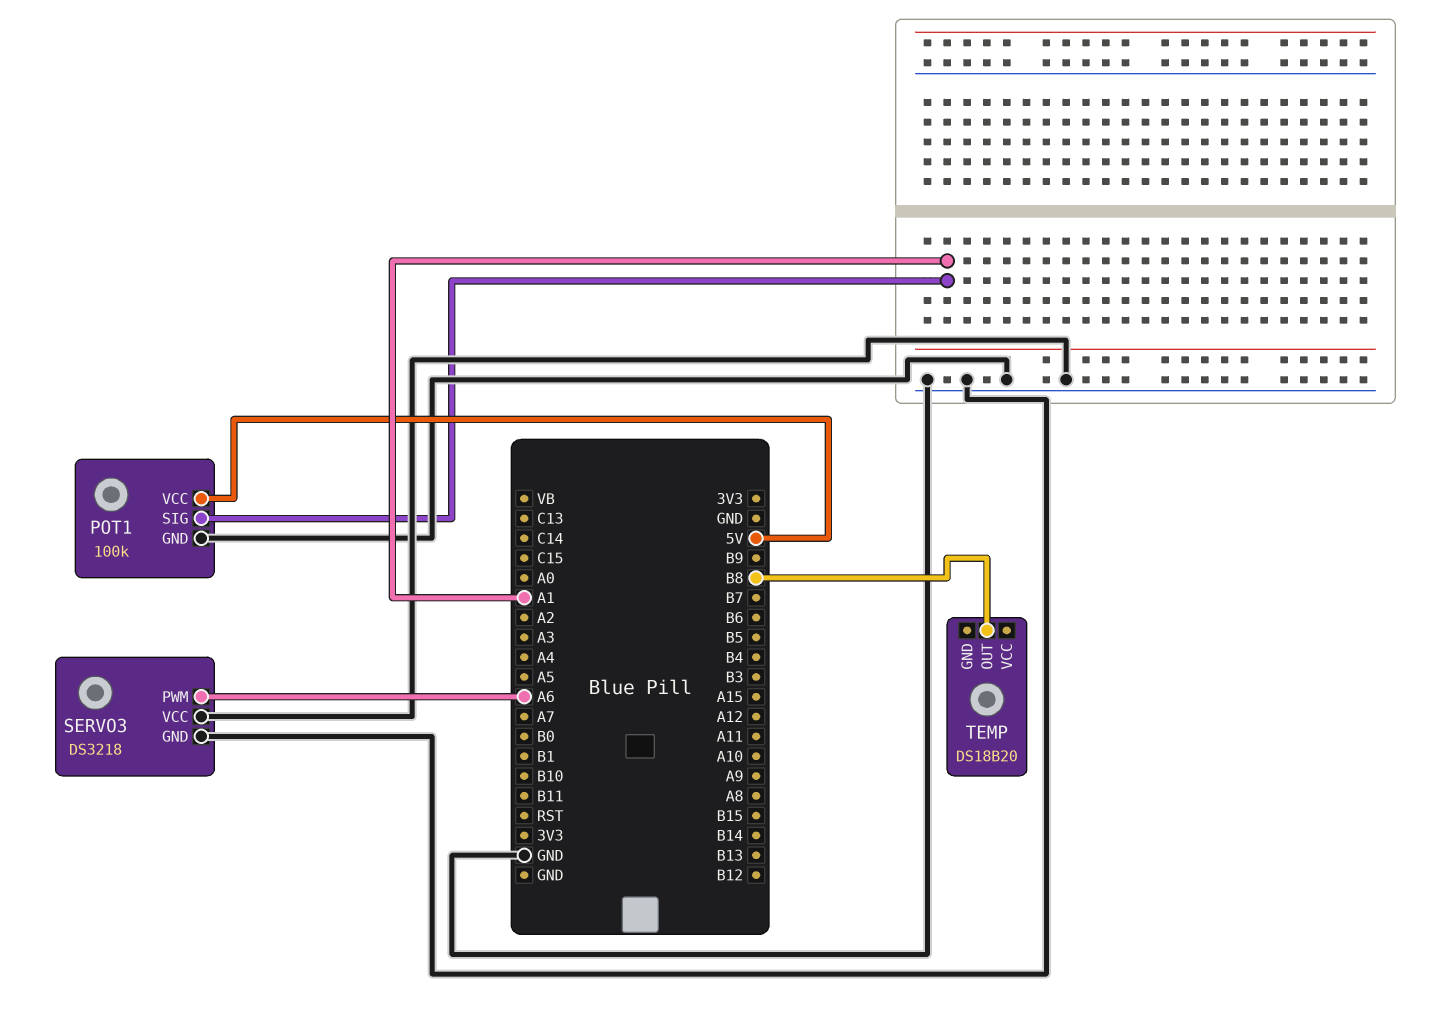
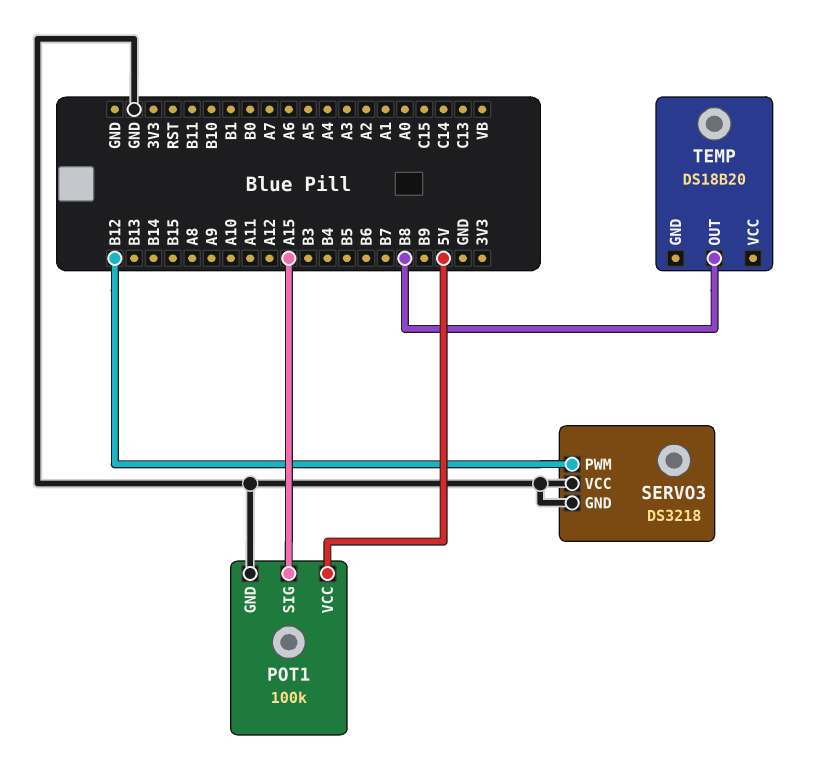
POT1 pin SIG: A1 -> A15
SERVO3 pin PWM: A6 -> B12

